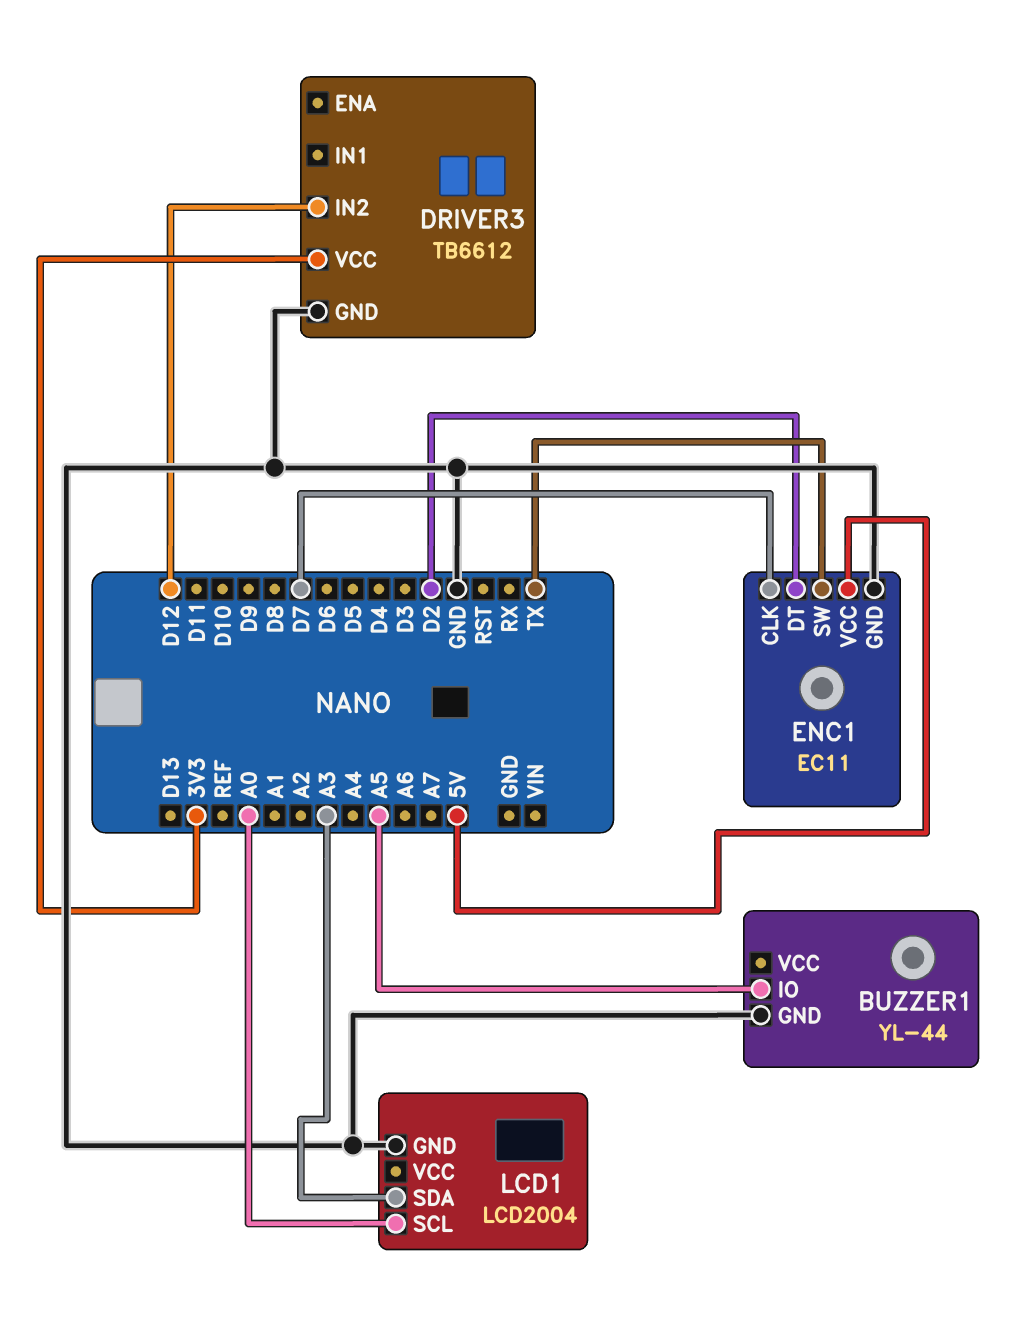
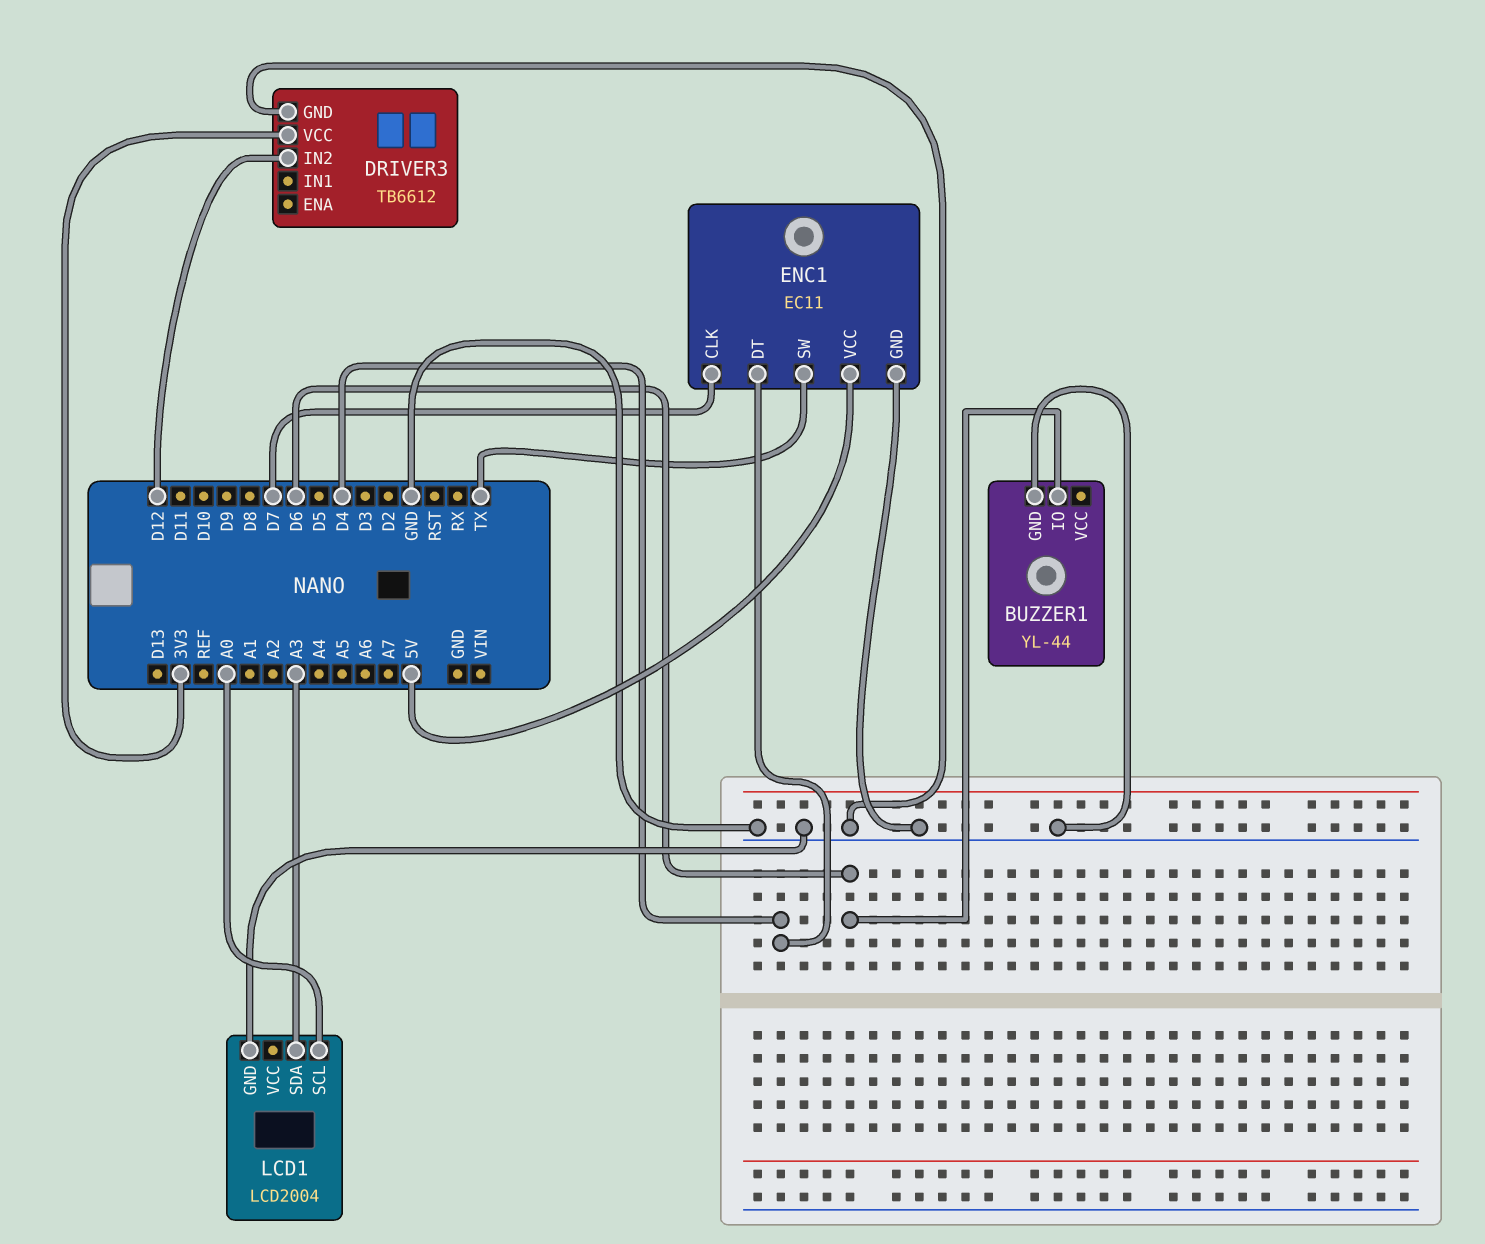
BUZZER1 pin IO: A5 -> D6
ENC1 pin DT: D2 -> D4

